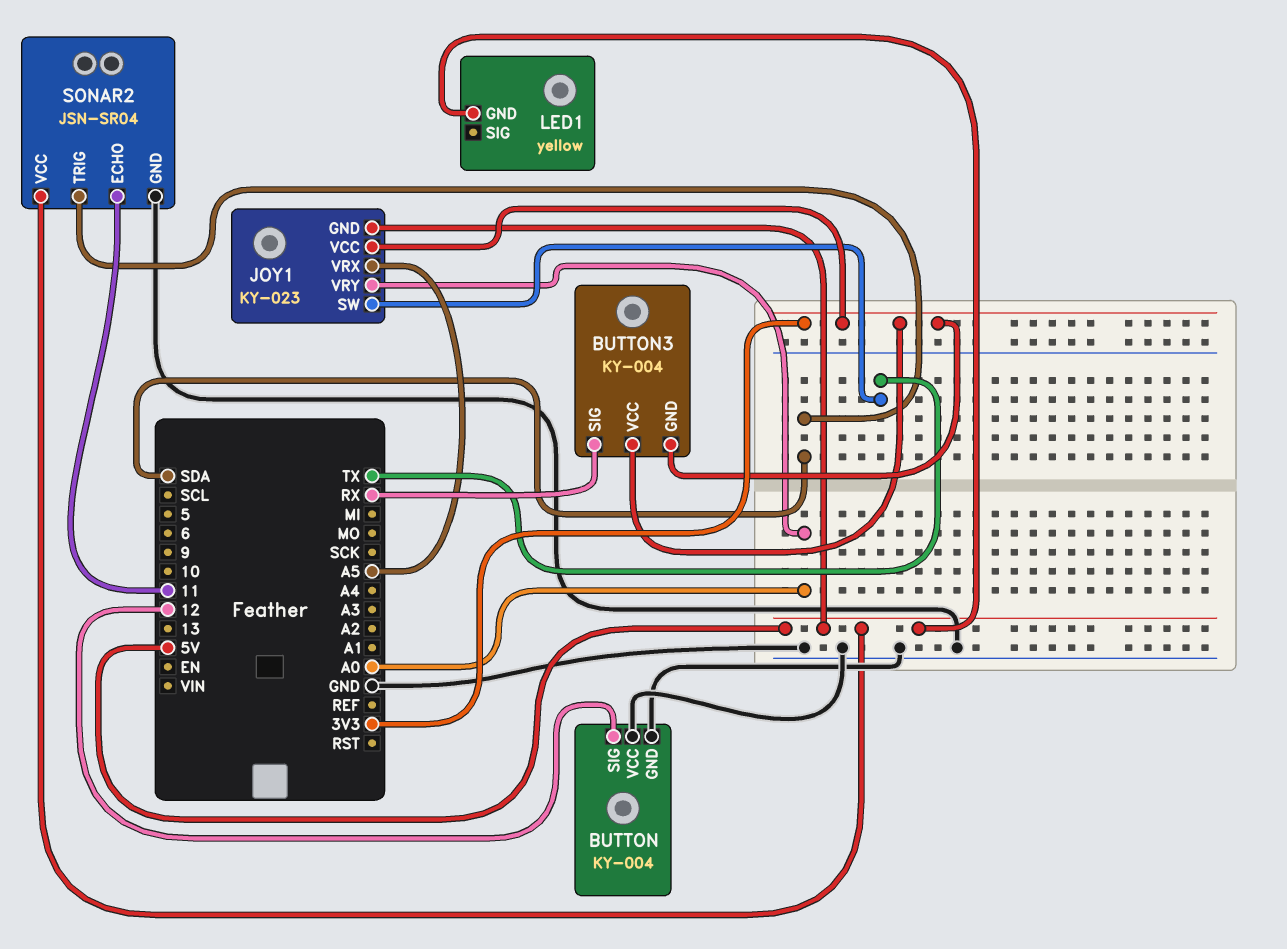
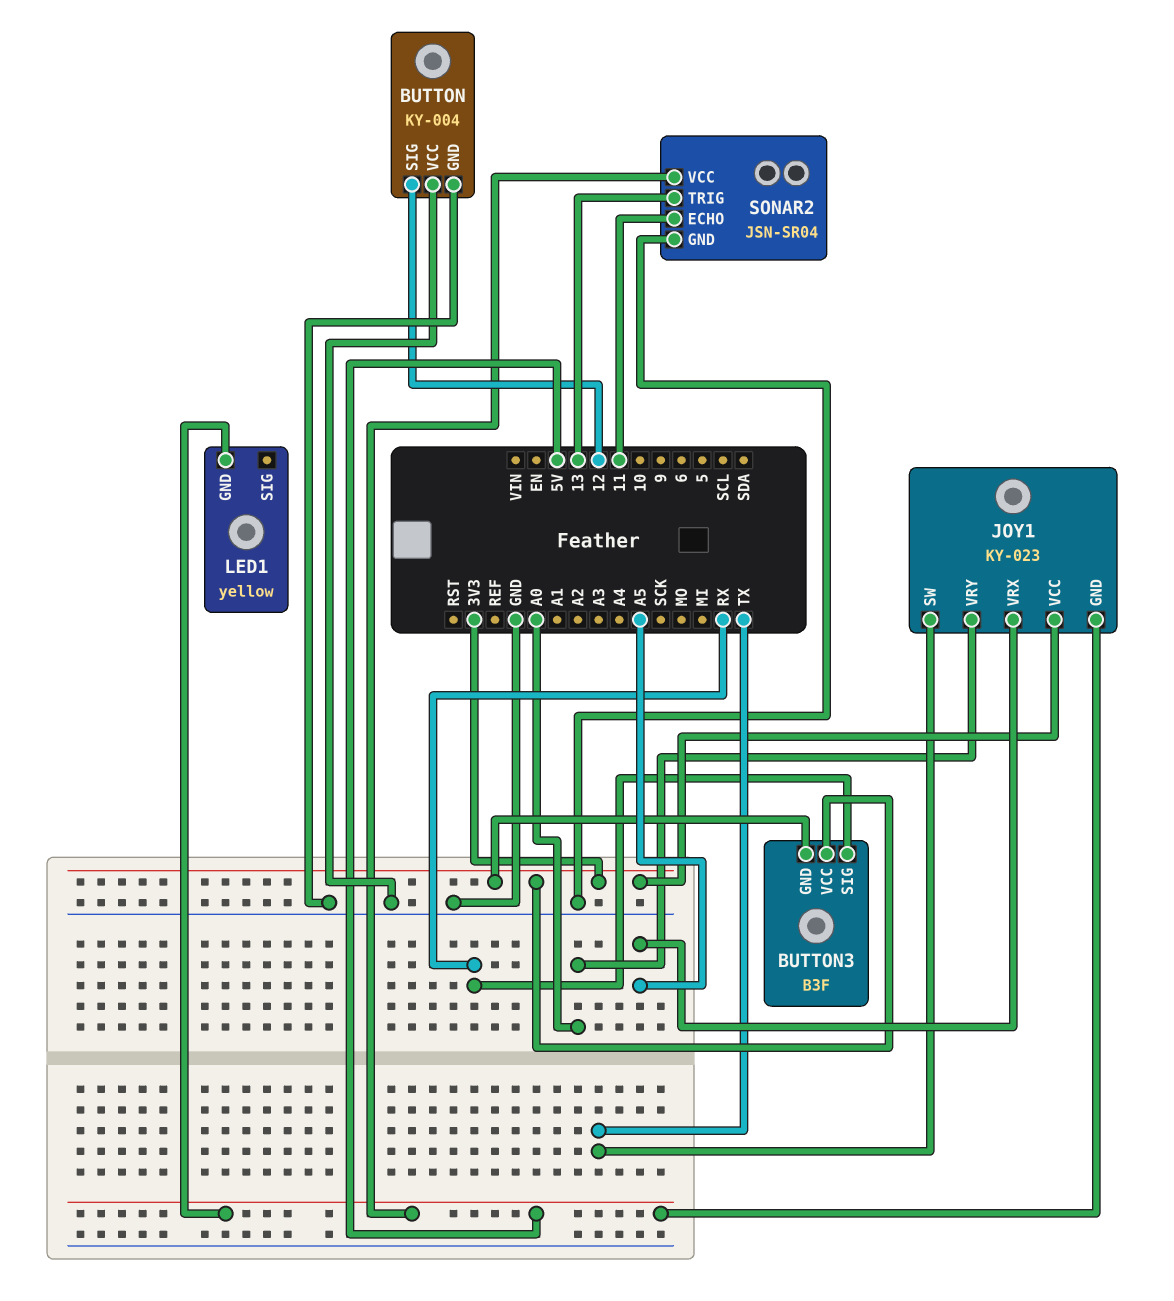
BUTTON3: KY-004 -> B3F
SONAR2 pin TRIG: SDA -> 13

